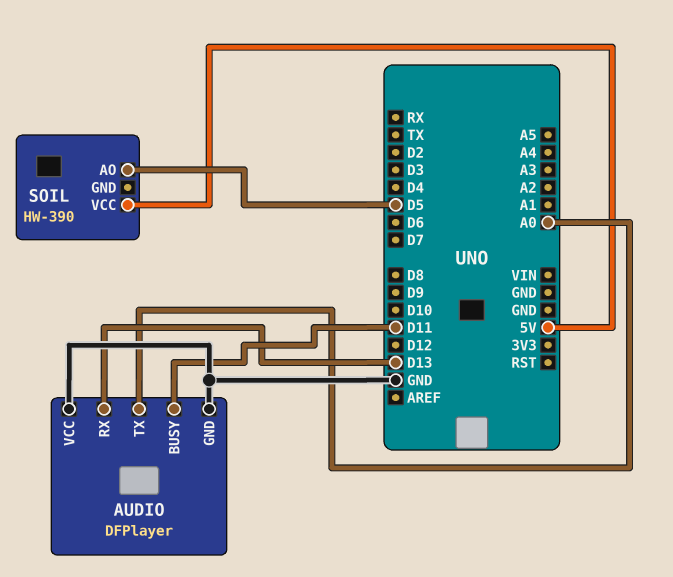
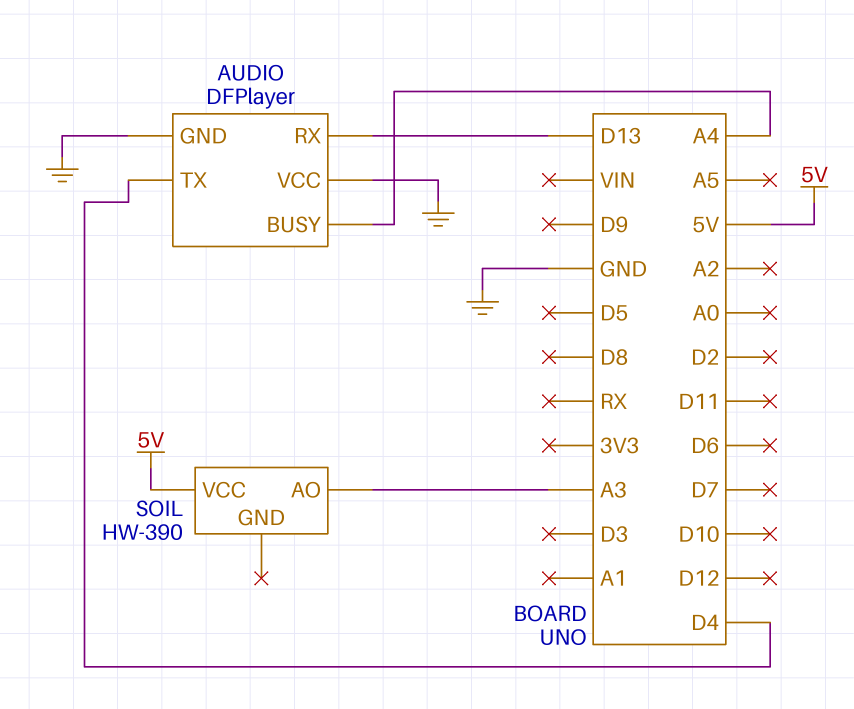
AUDIO pin BUSY: D11 -> A4
AUDIO pin TX: A0 -> D4
SOIL pin AO: D5 -> A3

